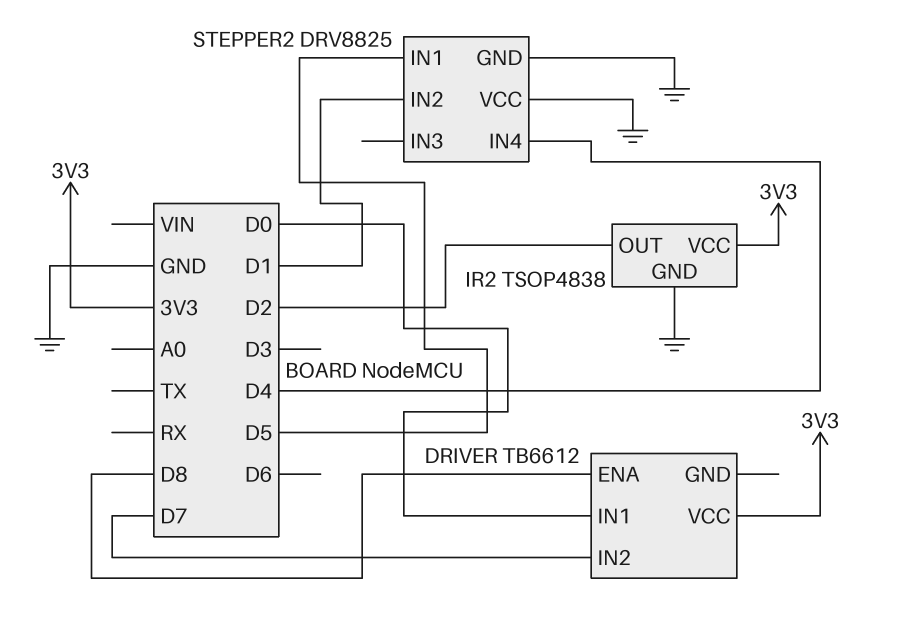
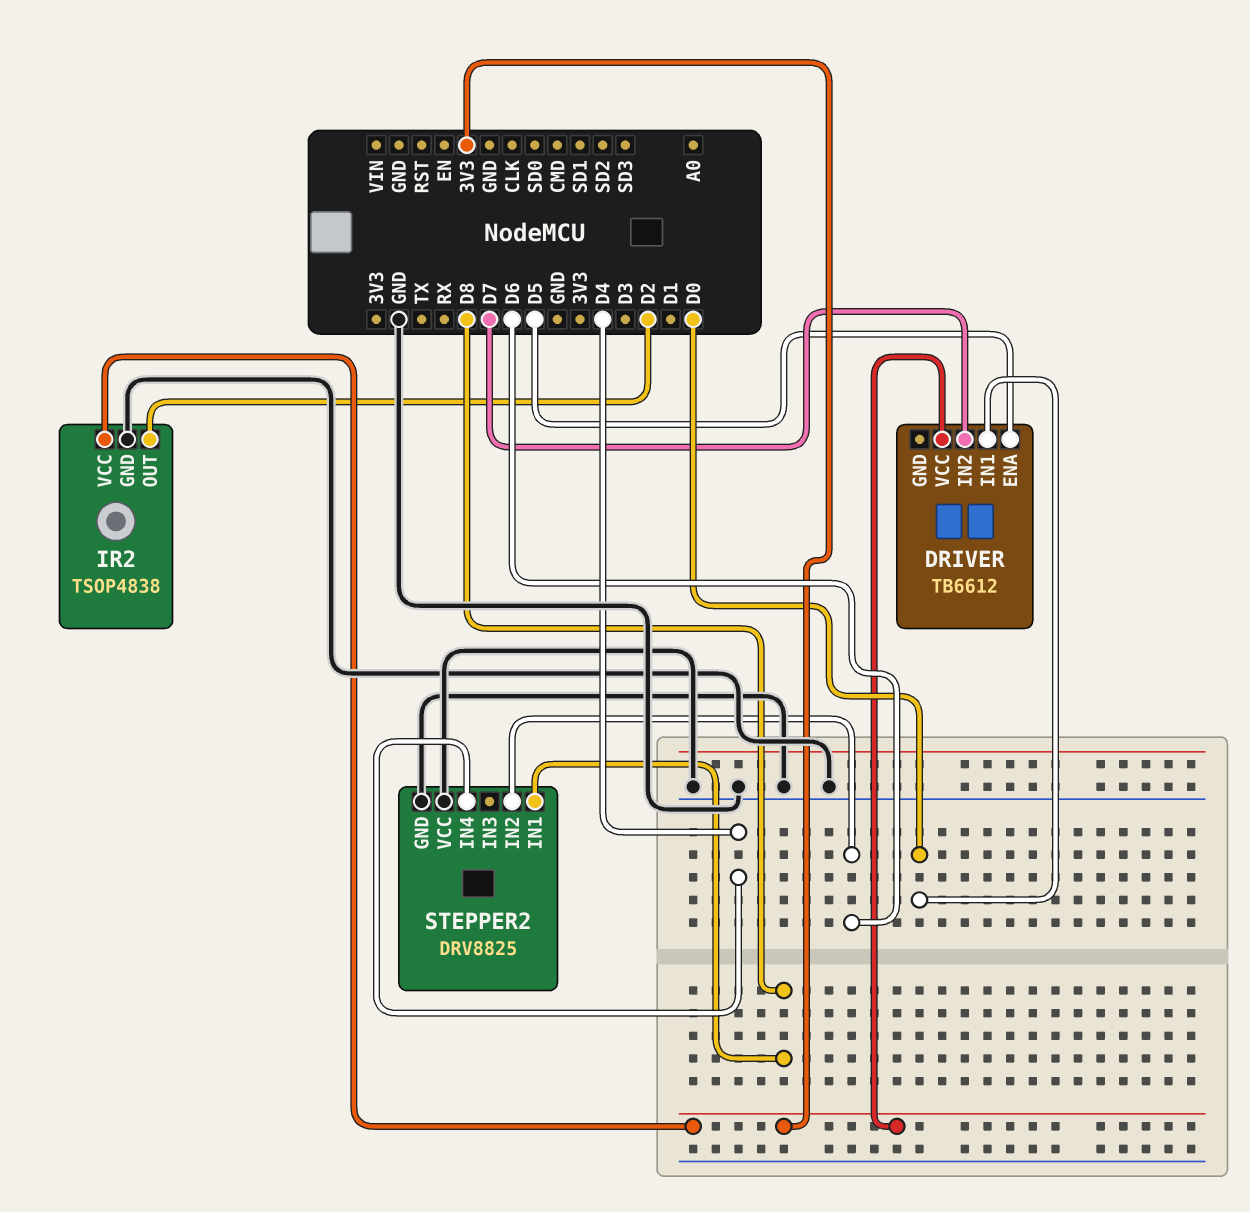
DRIVER pin ENA: D8 -> D5
STEPPER2 pin IN1: D5 -> D8
STEPPER2 pin IN2: D1 -> D6

